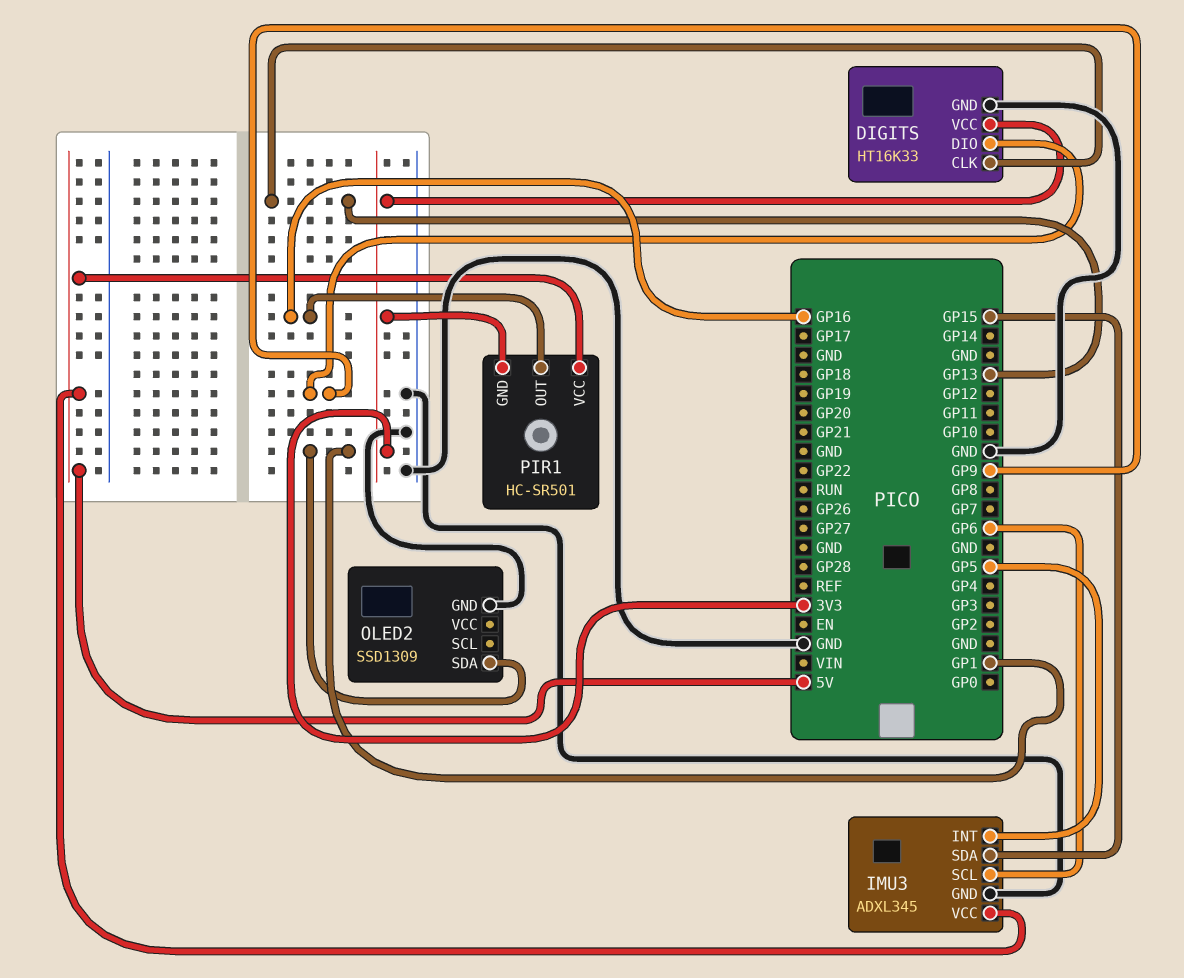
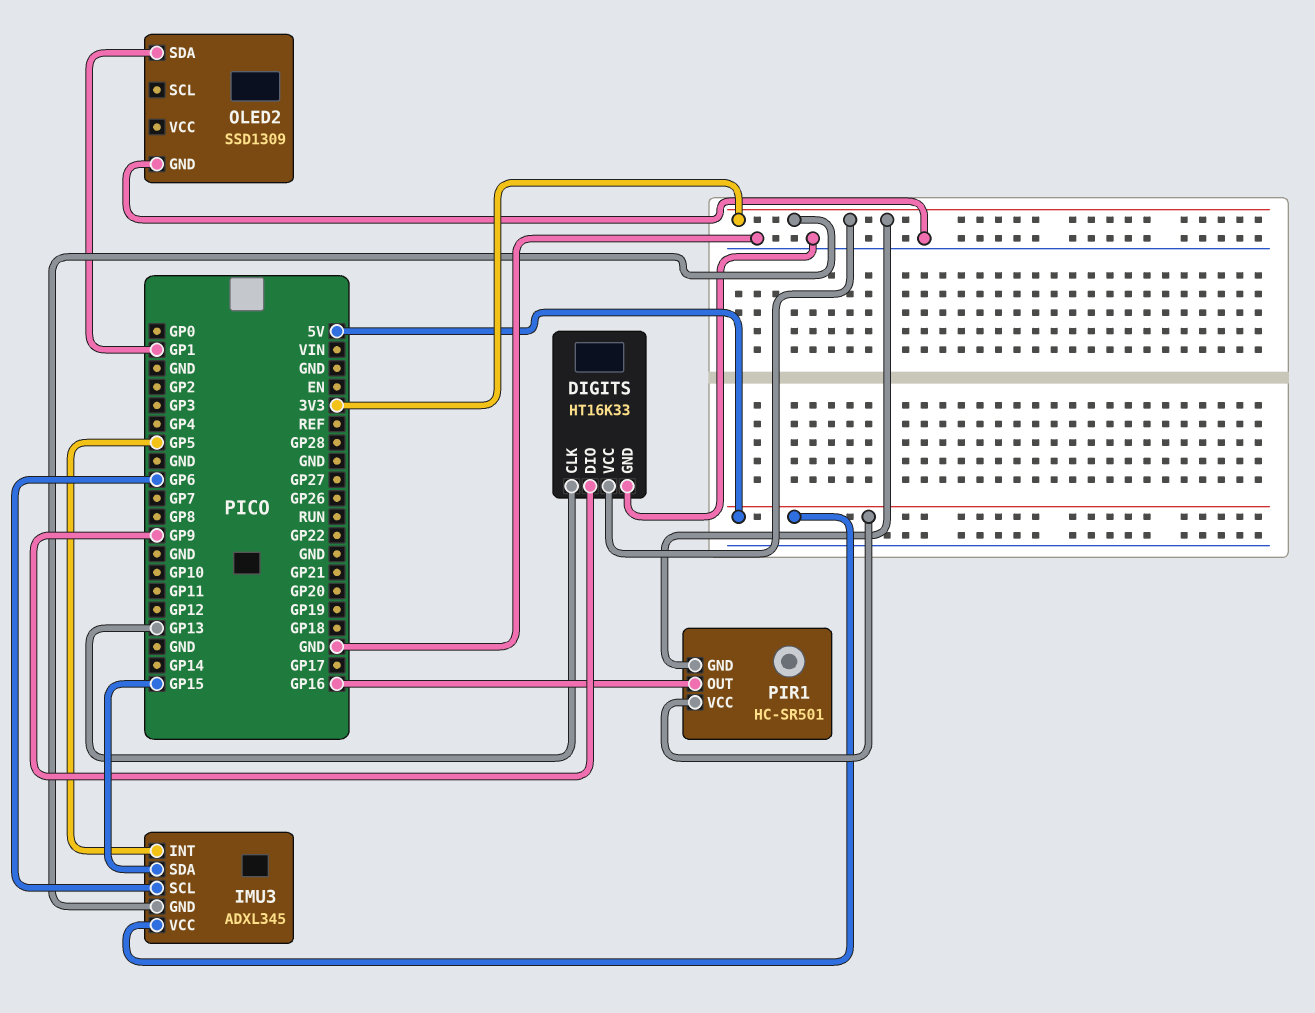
IMU3 pin GND: GND -> 3V3

